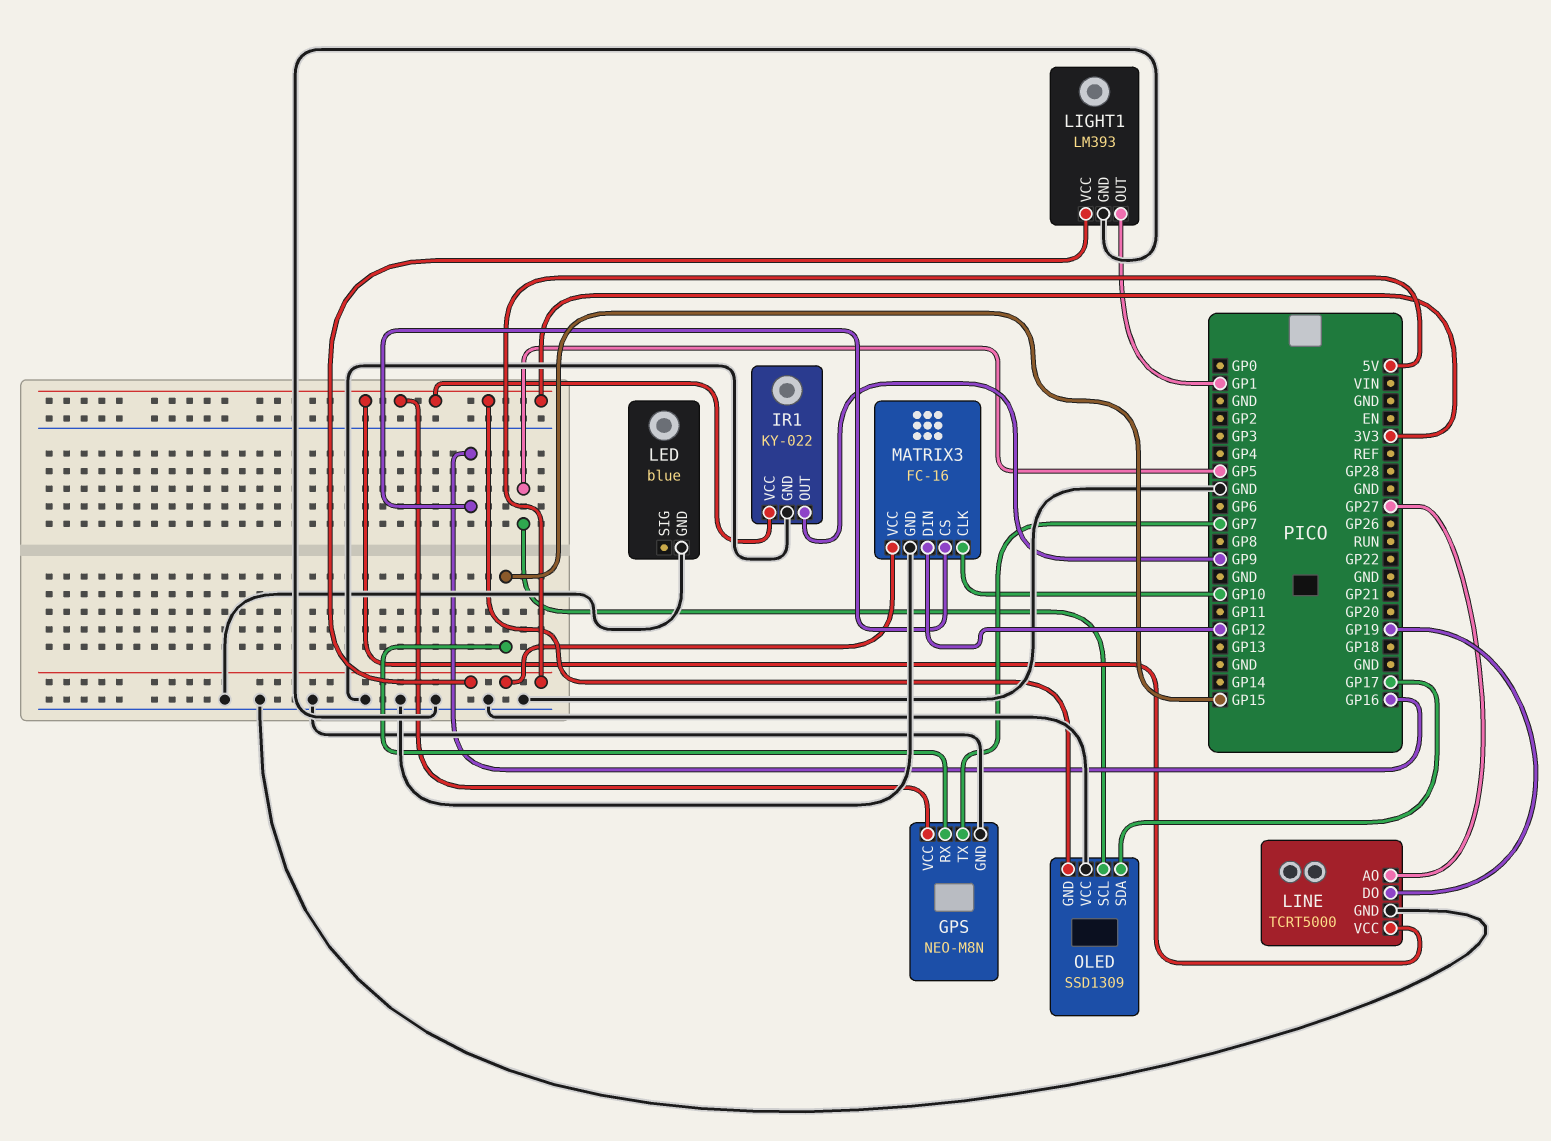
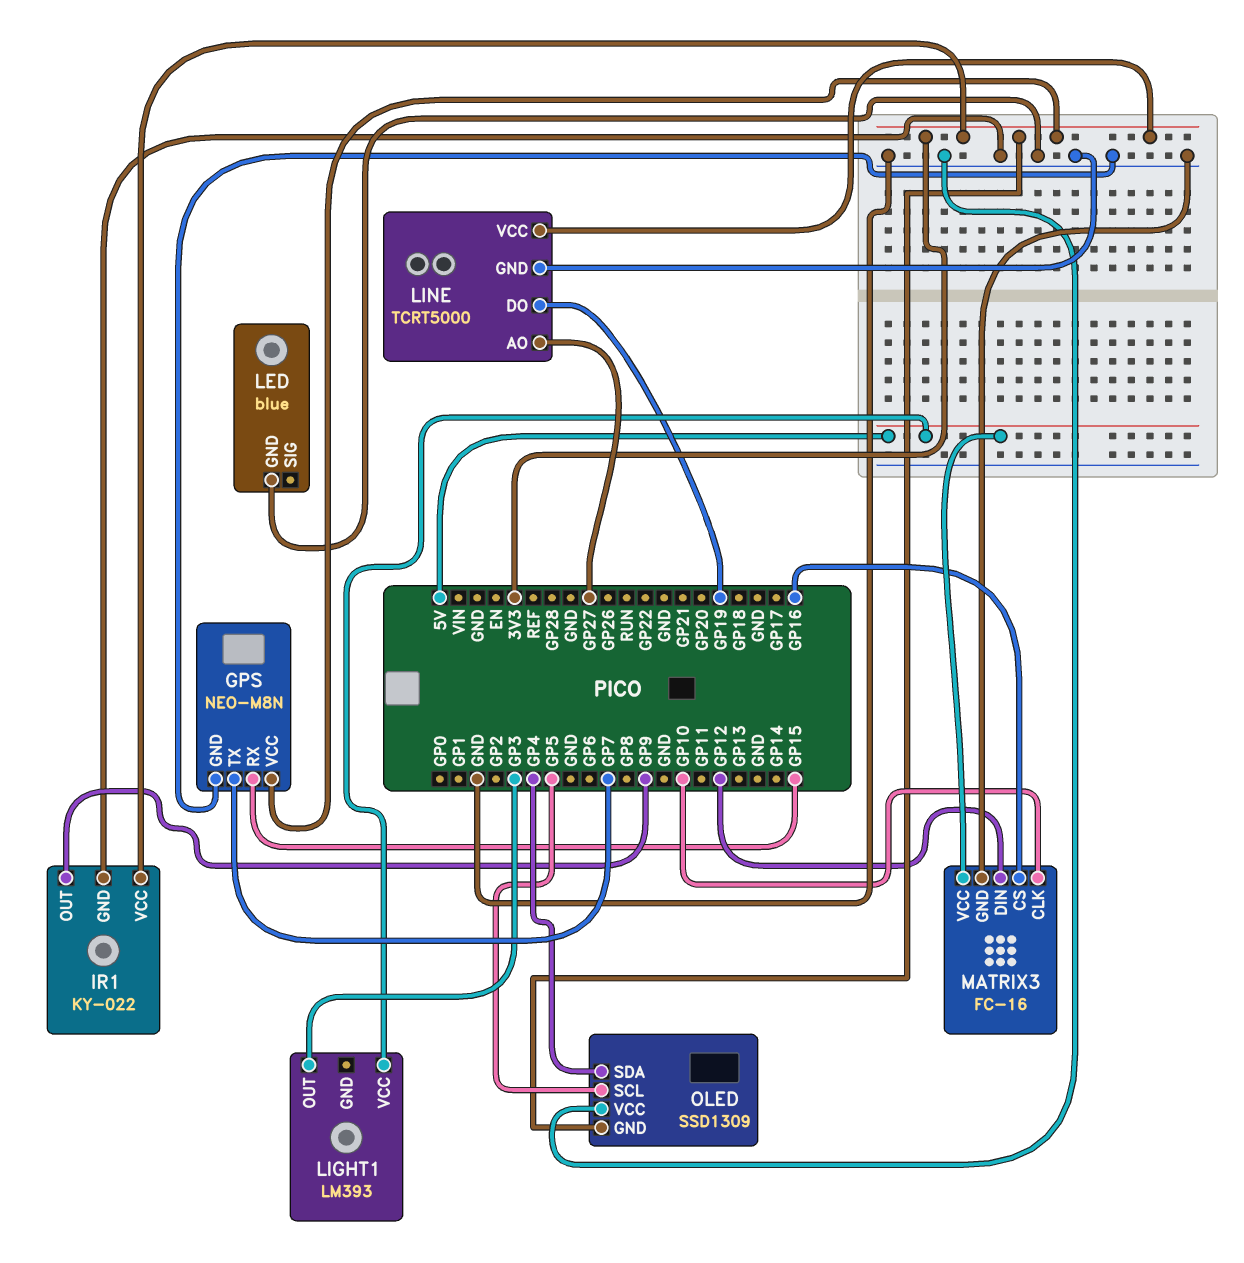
LIGHT1 pin GND: GND -> none
LIGHT1 pin OUT: GP1 -> GP3
OLED pin SDA: GP17 -> GP4

